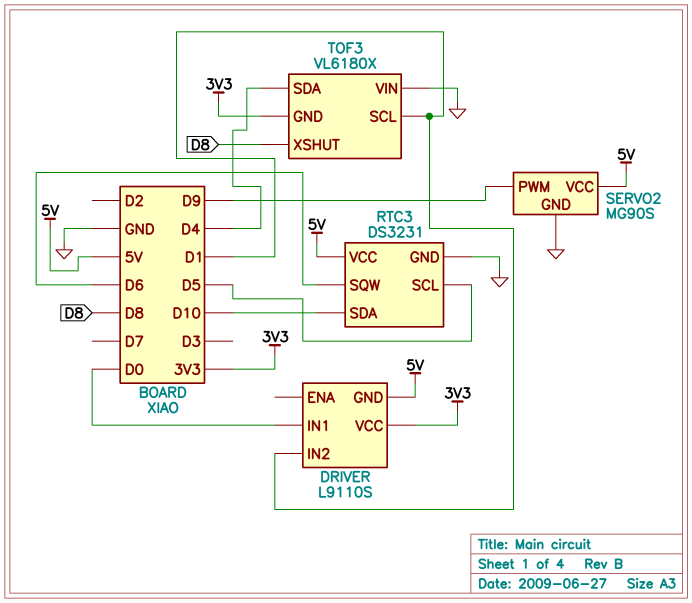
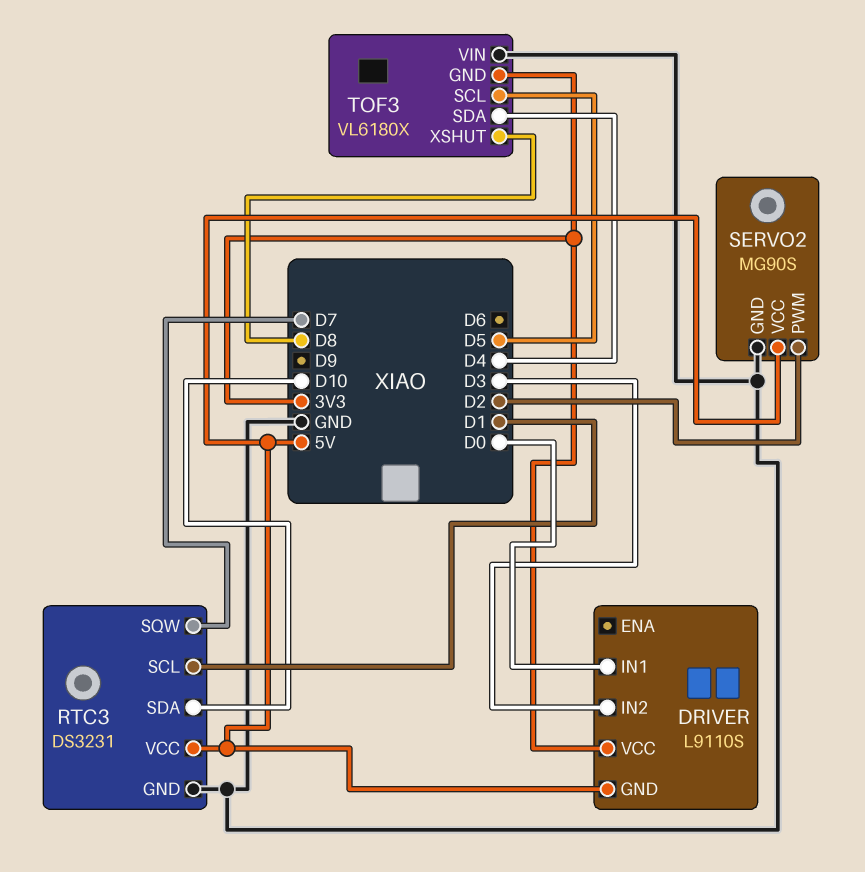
DRIVER pin IN2: D1 -> D3
RTC3 pin SCL: D5 -> D1
RTC3 pin SQW: D6 -> D7
SERVO2 pin PWM: D9 -> D2
TOF3 pin SCL: D1 -> D5

